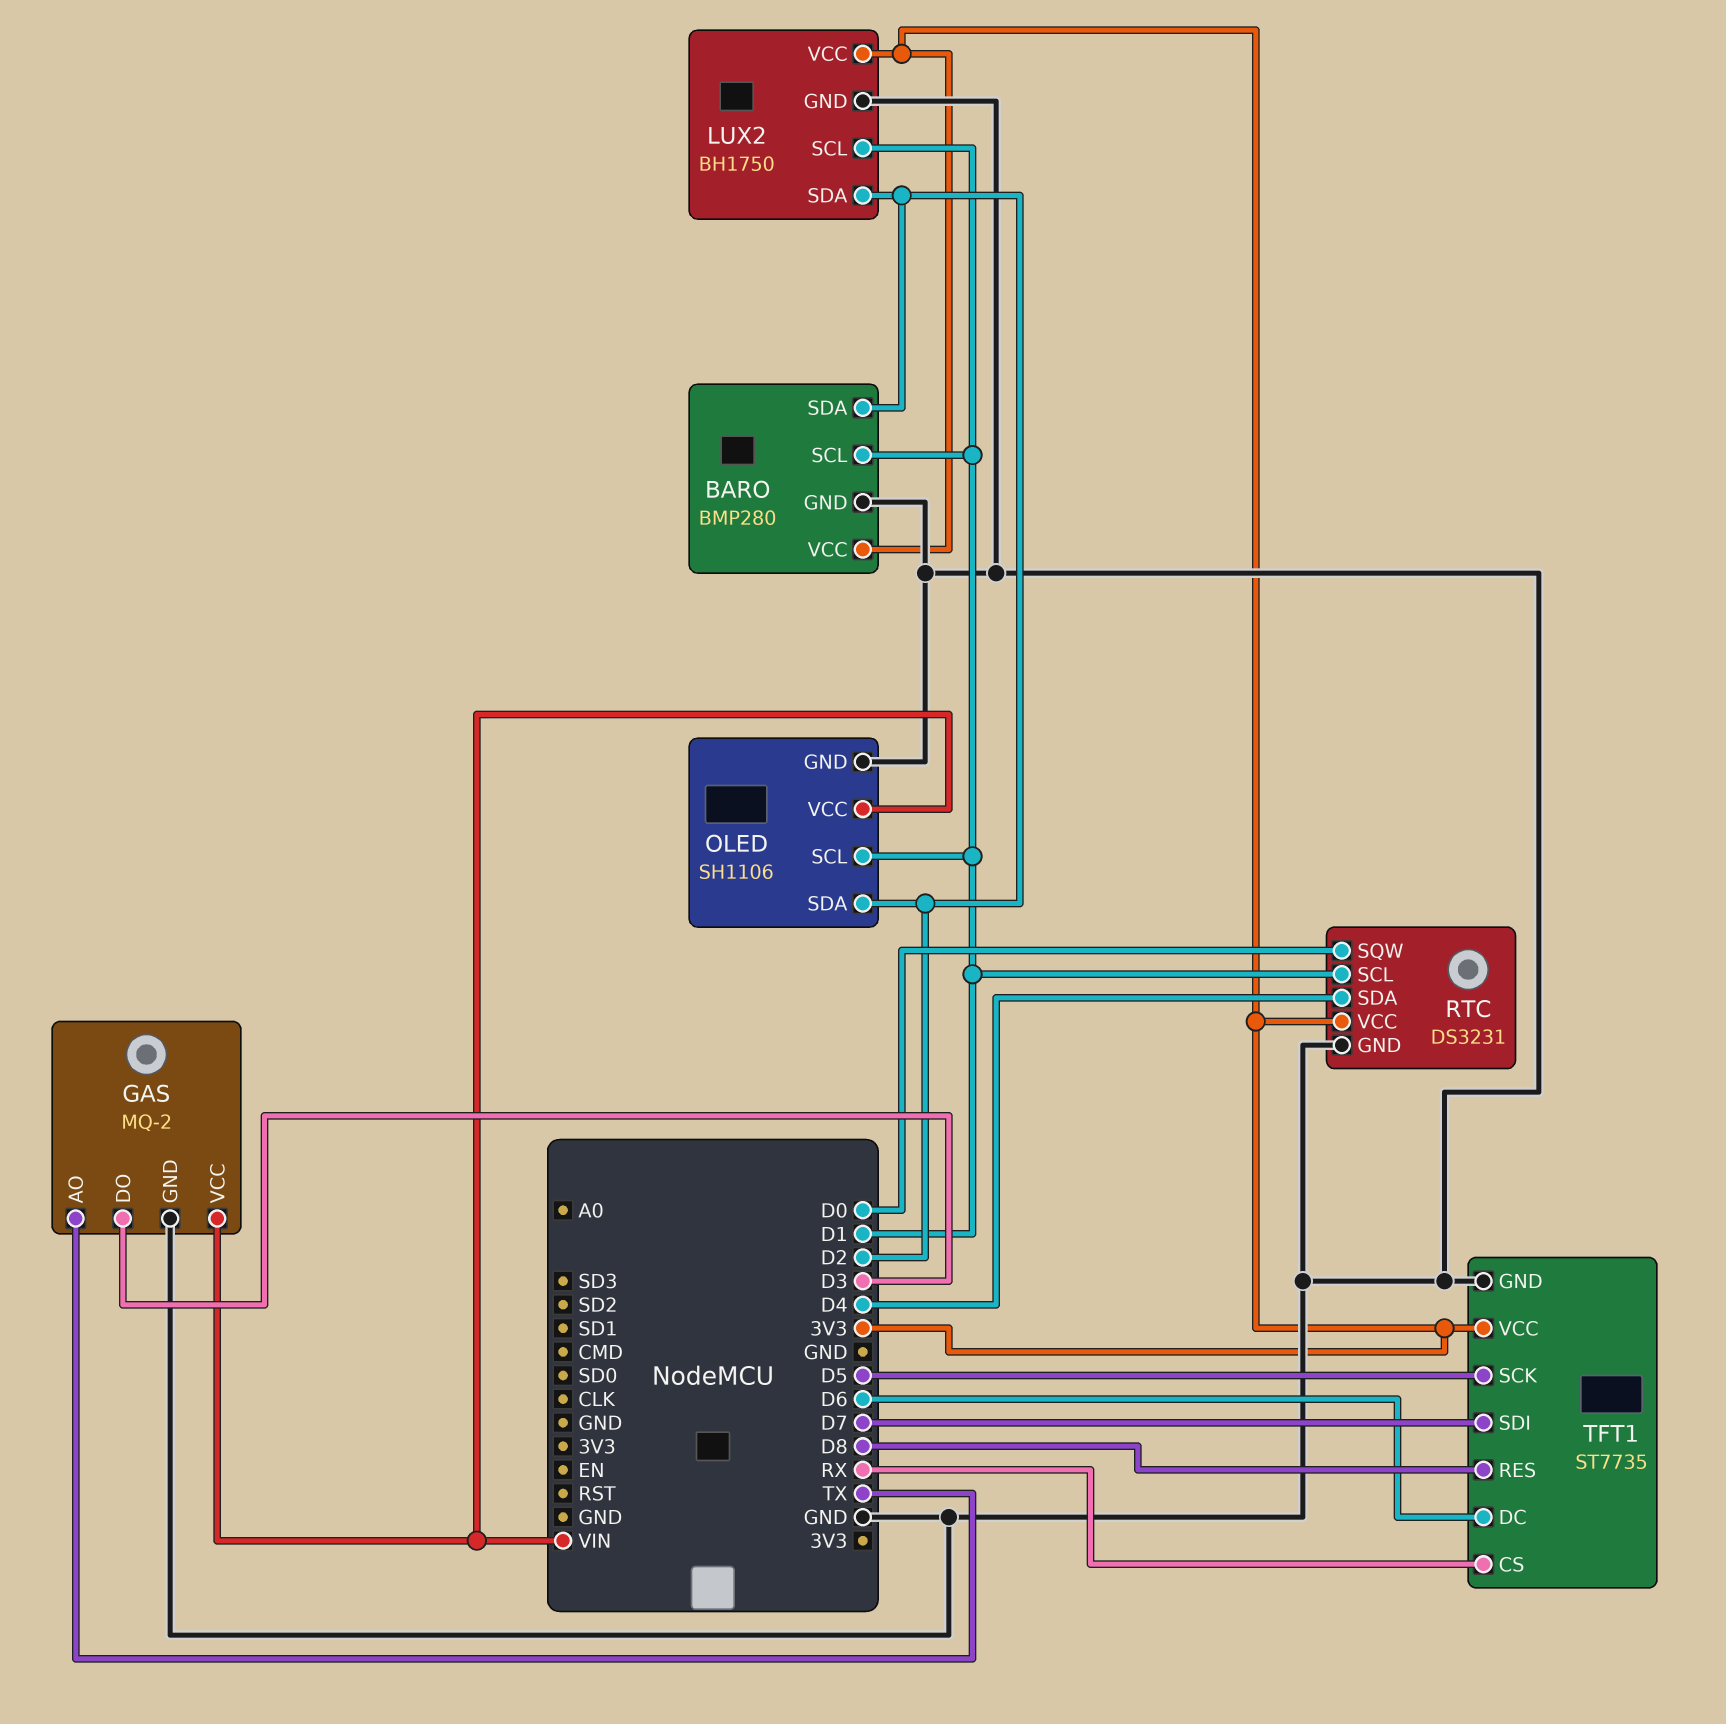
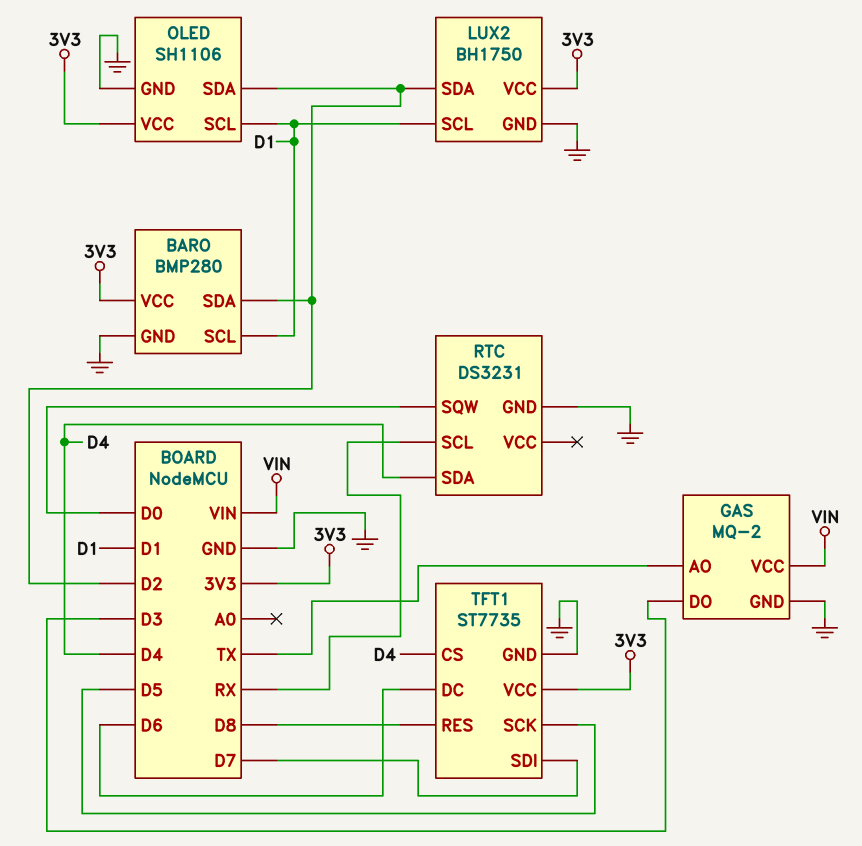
OLED pin VCC: VIN -> 3V3
RTC pin SCL: D1 -> RX
RTC pin VCC: 3V3 -> none
TFT1 pin CS: RX -> D4

